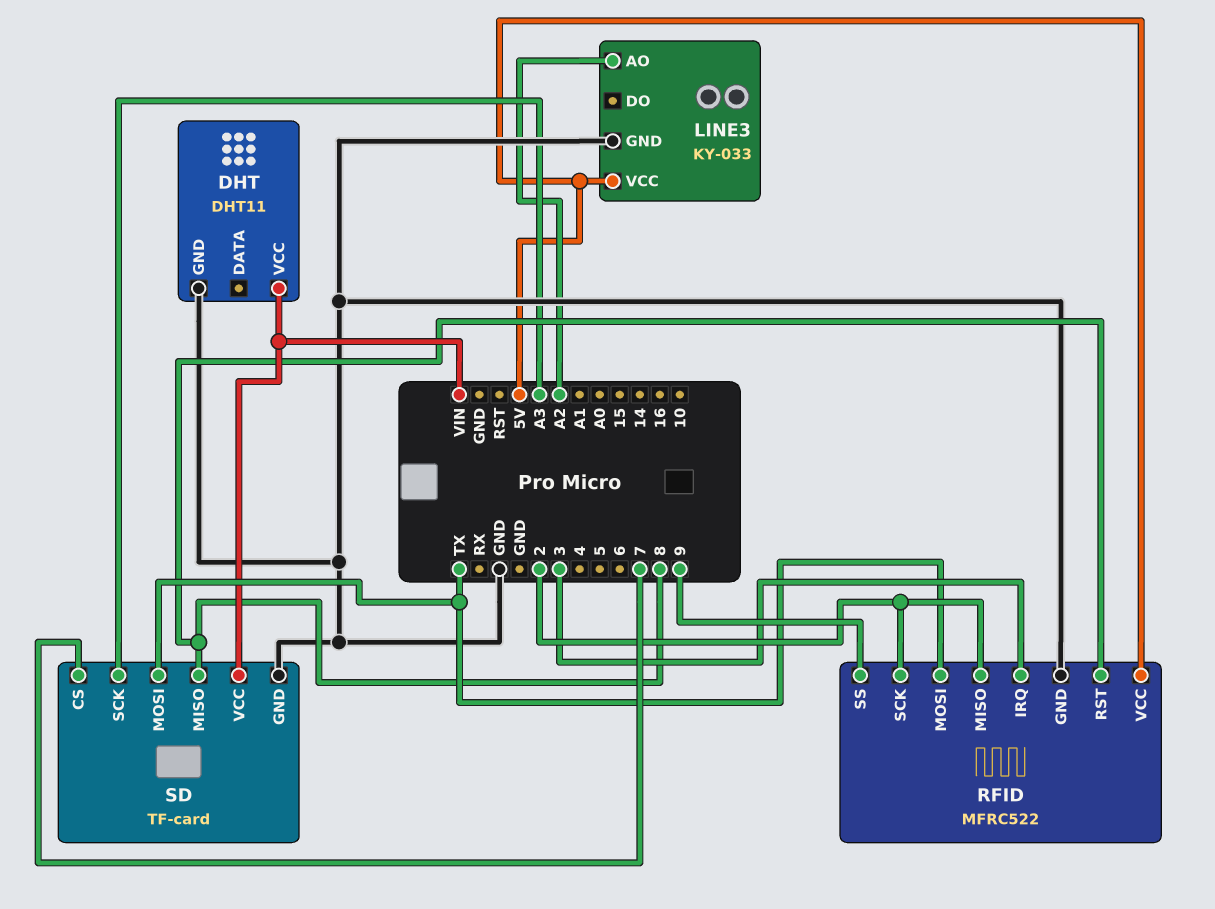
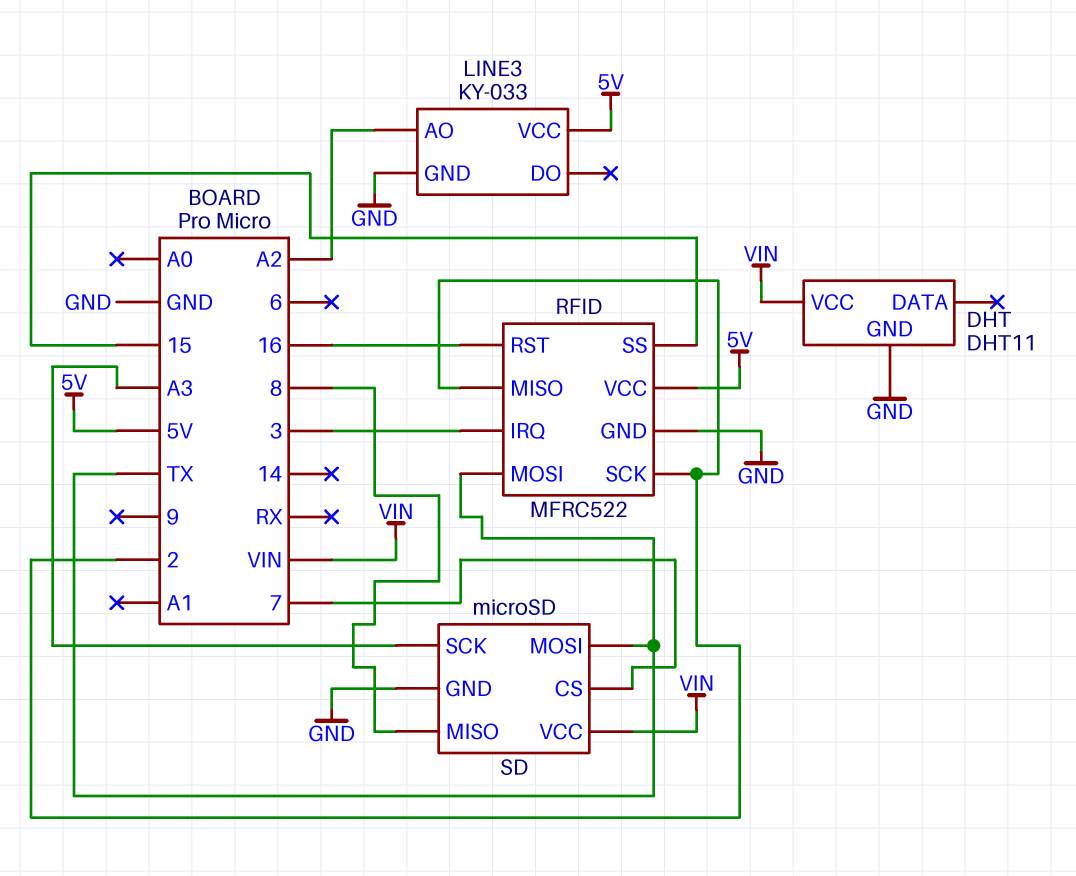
RFID pin RST: 8 -> 16
RFID pin SS: 9 -> 15
SD: TF-card -> microSD

